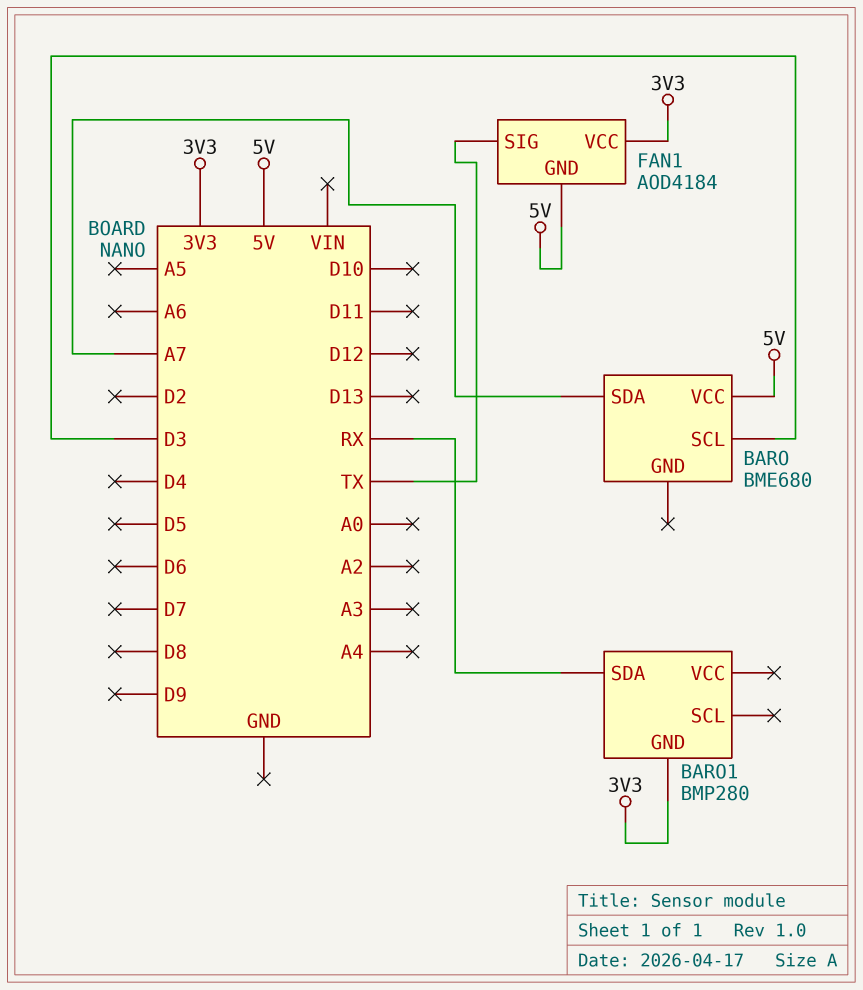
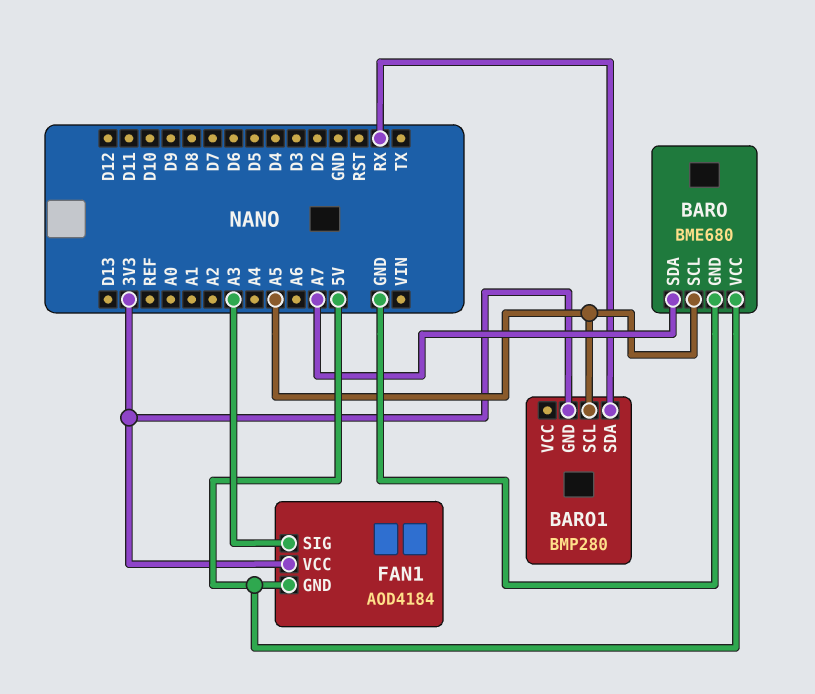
BARO pin GND: none -> GND
BARO pin SCL: D3 -> A5
BARO1 pin SCL: none -> A5
FAN1 pin SIG: TX -> A3

